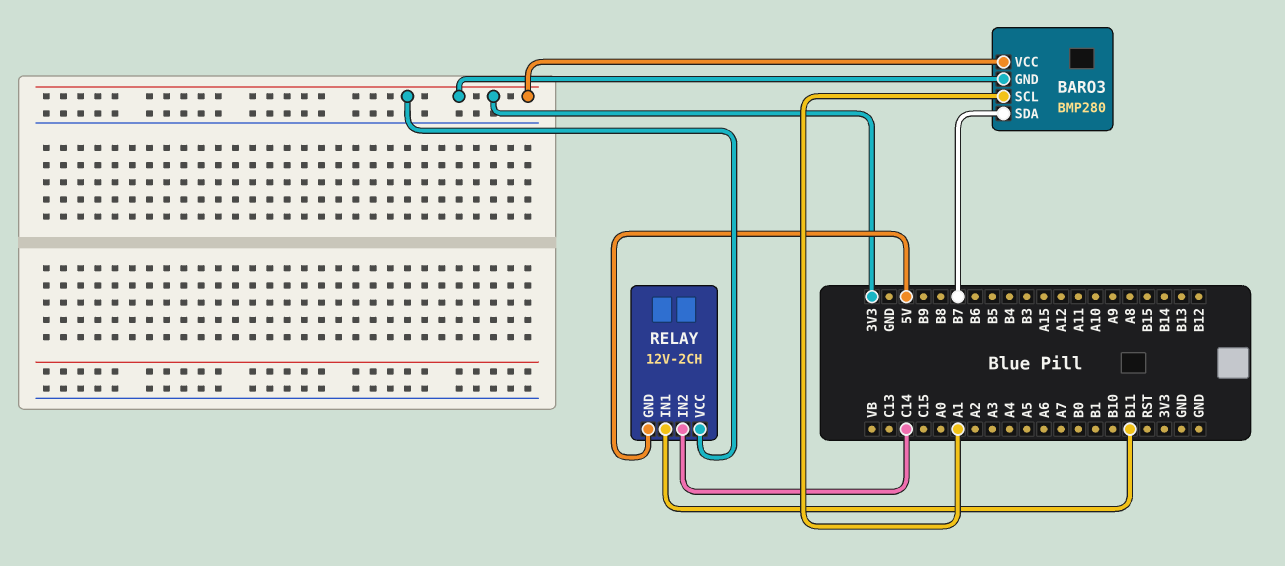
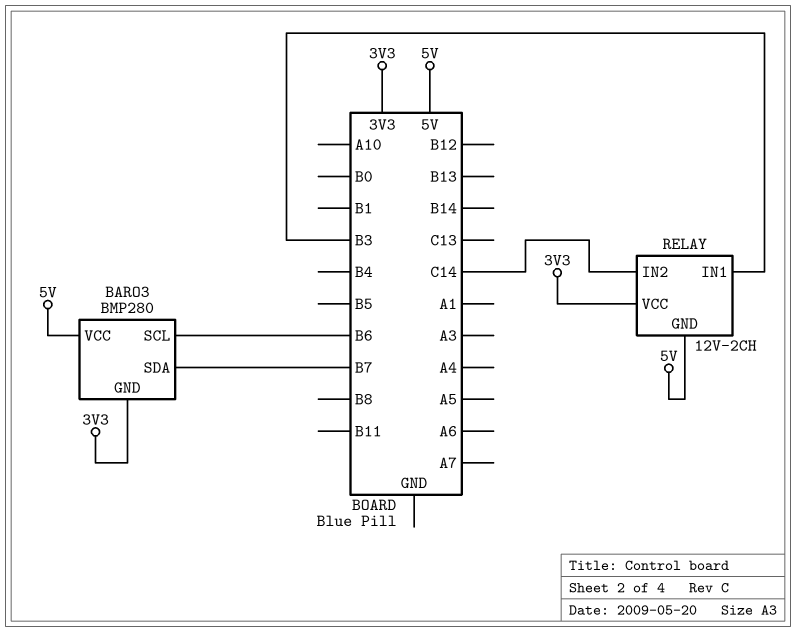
BARO3 pin SCL: A1 -> B6
BARO3 pin VCC: 3V3 -> 5V
RELAY pin IN1: B11 -> B3

